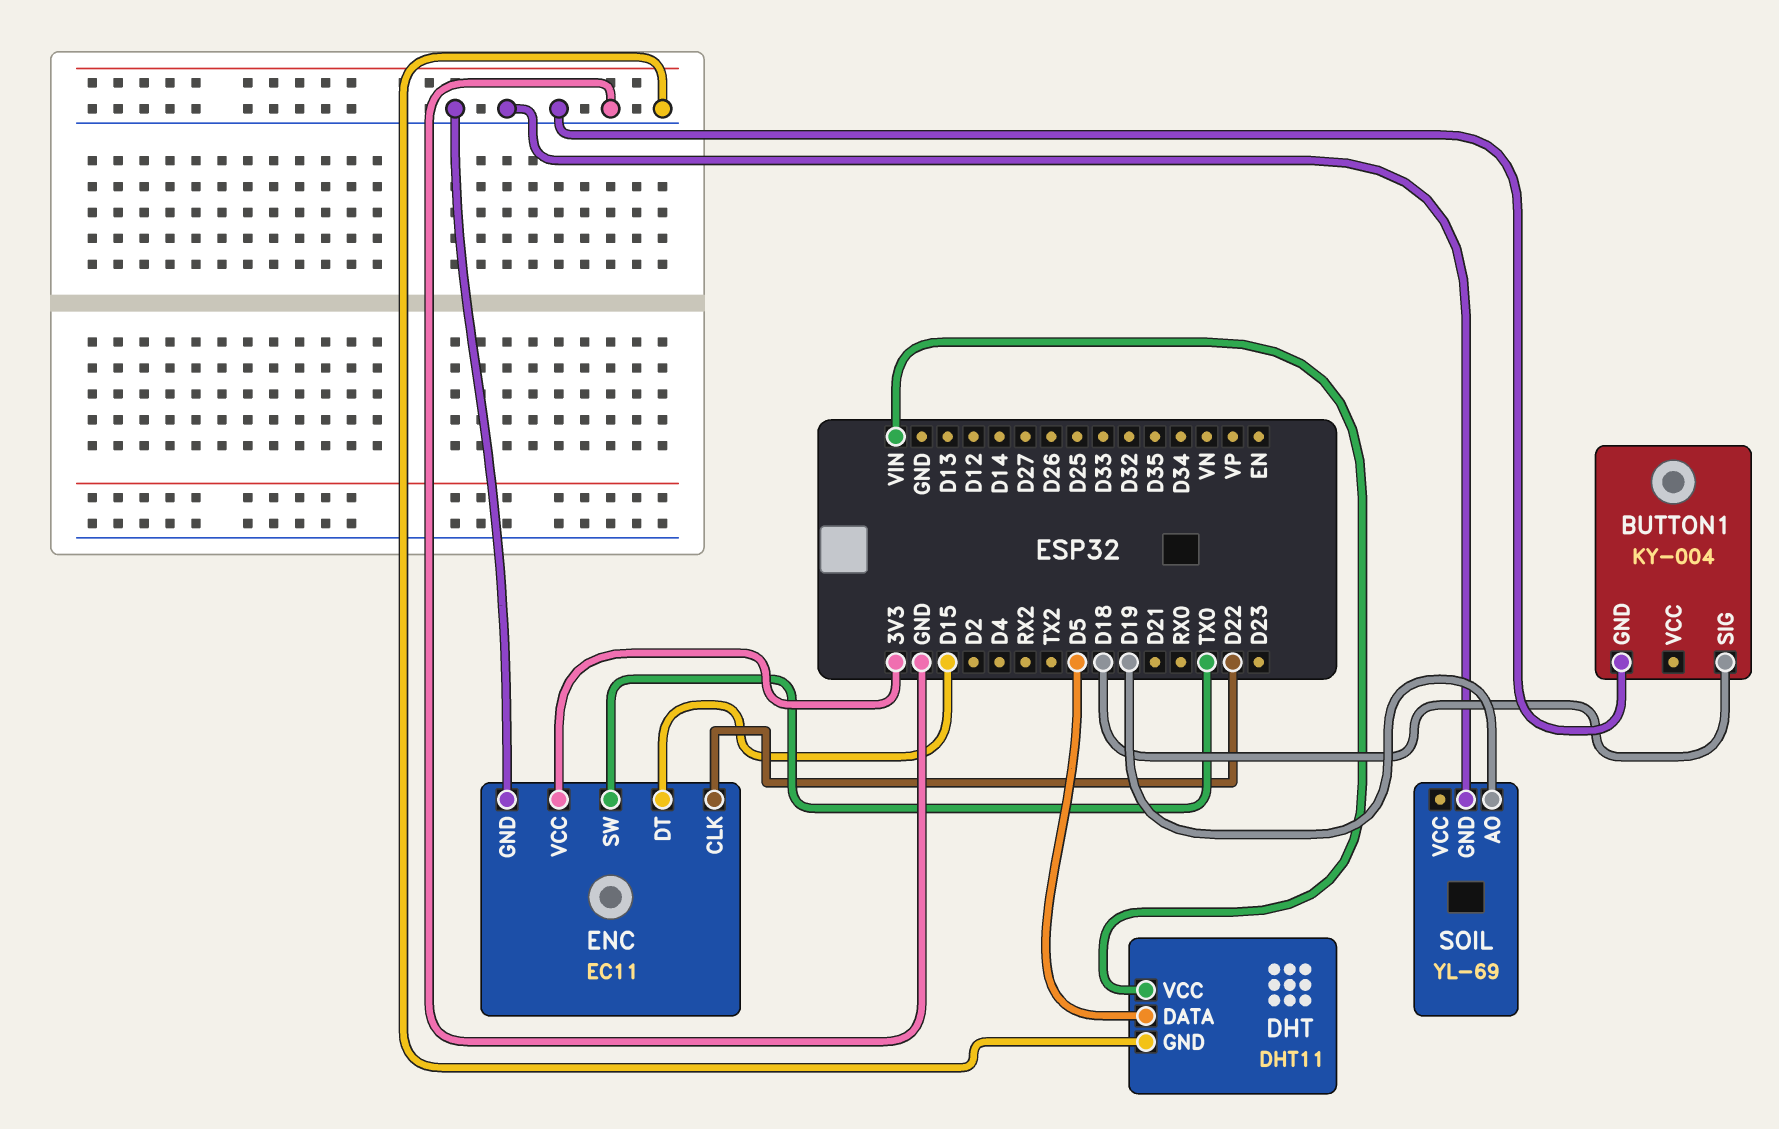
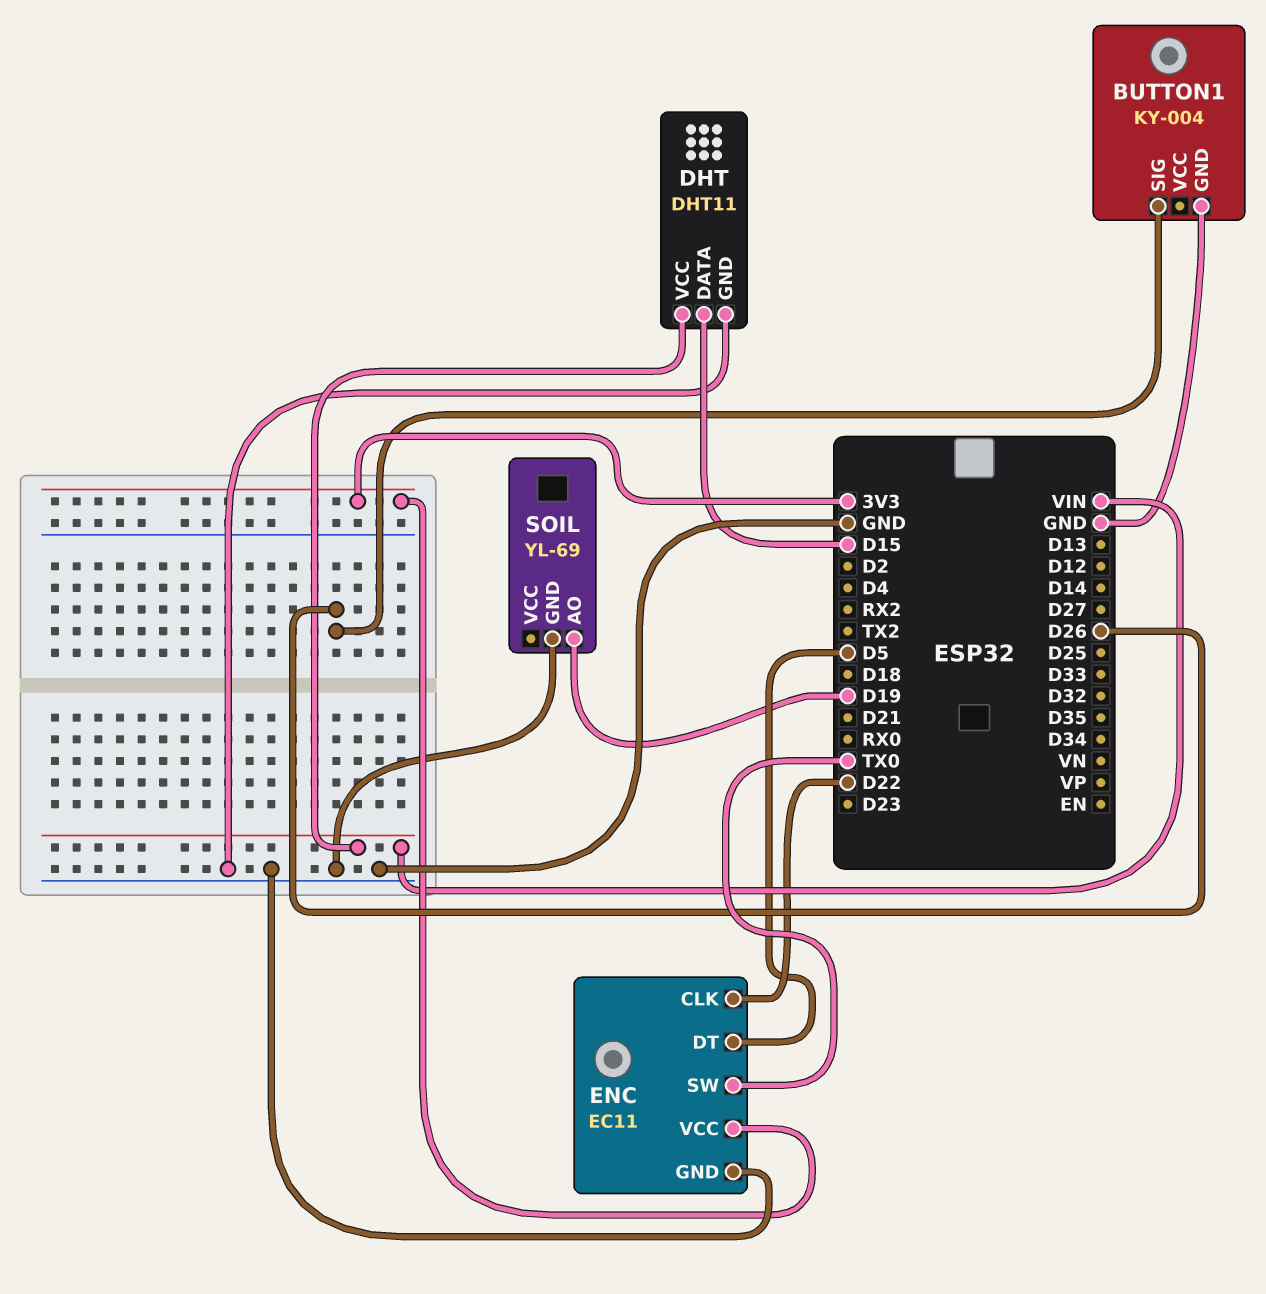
BUTTON1 pin SIG: D18 -> D26
DHT pin DATA: D5 -> D15
ENC pin DT: D15 -> D5

